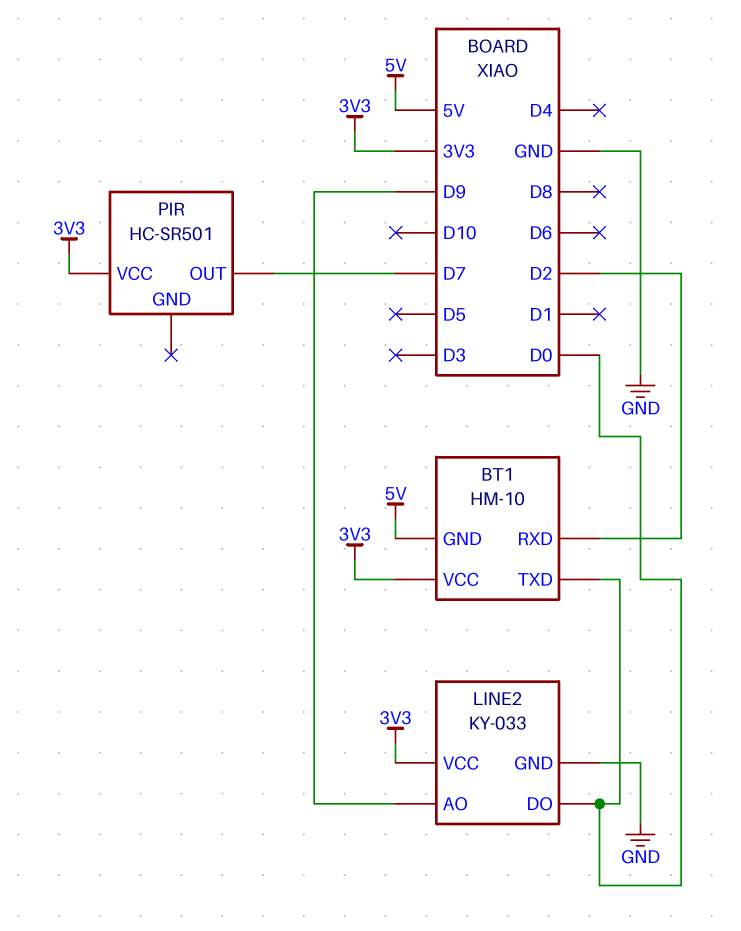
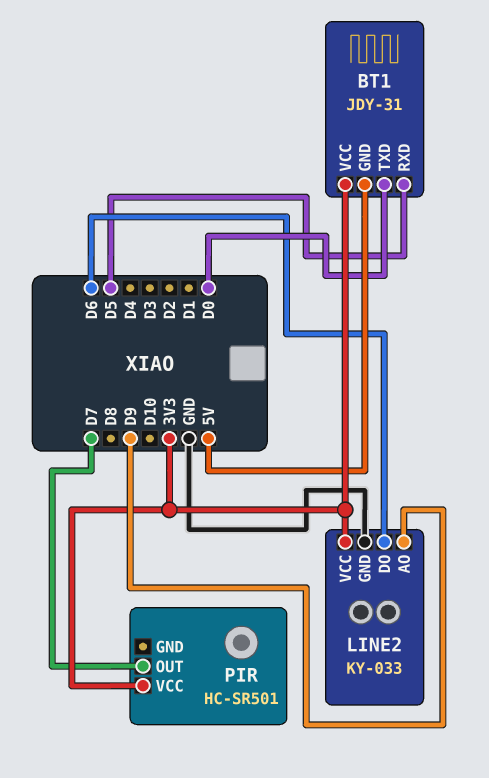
BT1: HM-10 -> JDY-31
BT1 pin RXD: D2 -> D5
LINE2 pin DO: D0 -> D6

